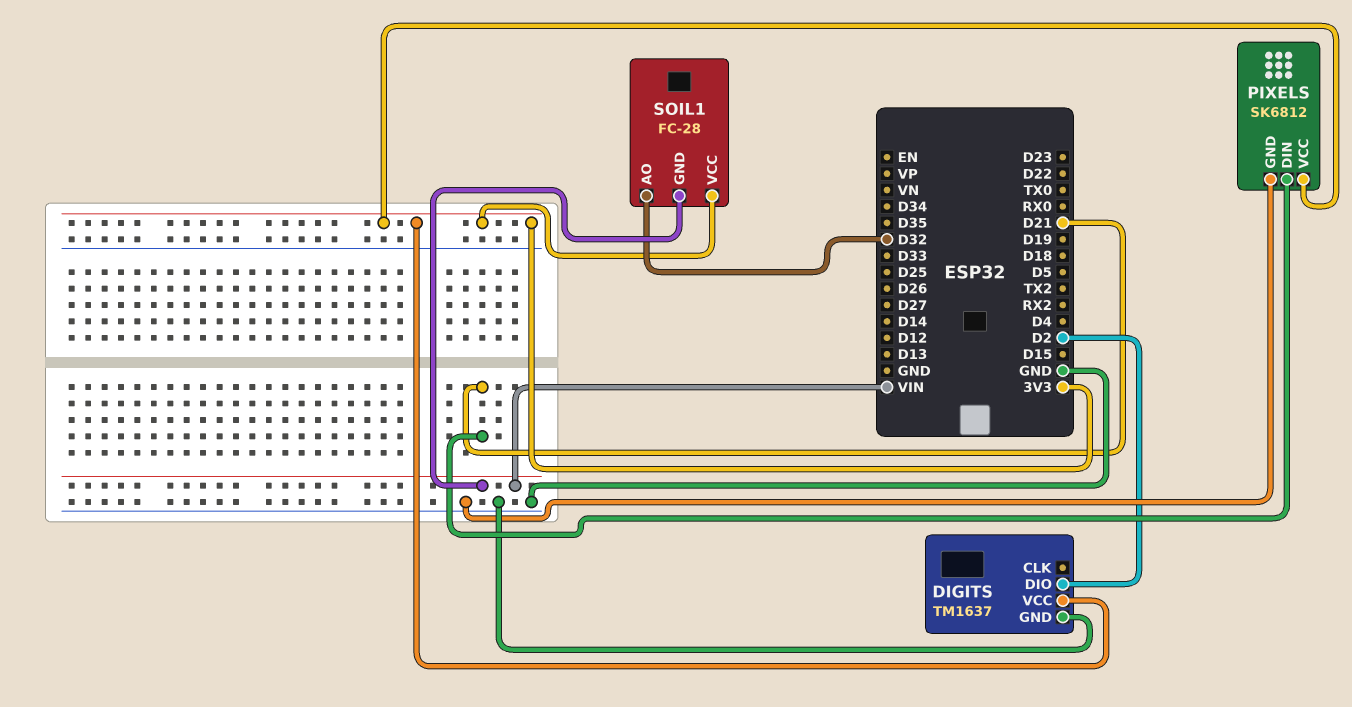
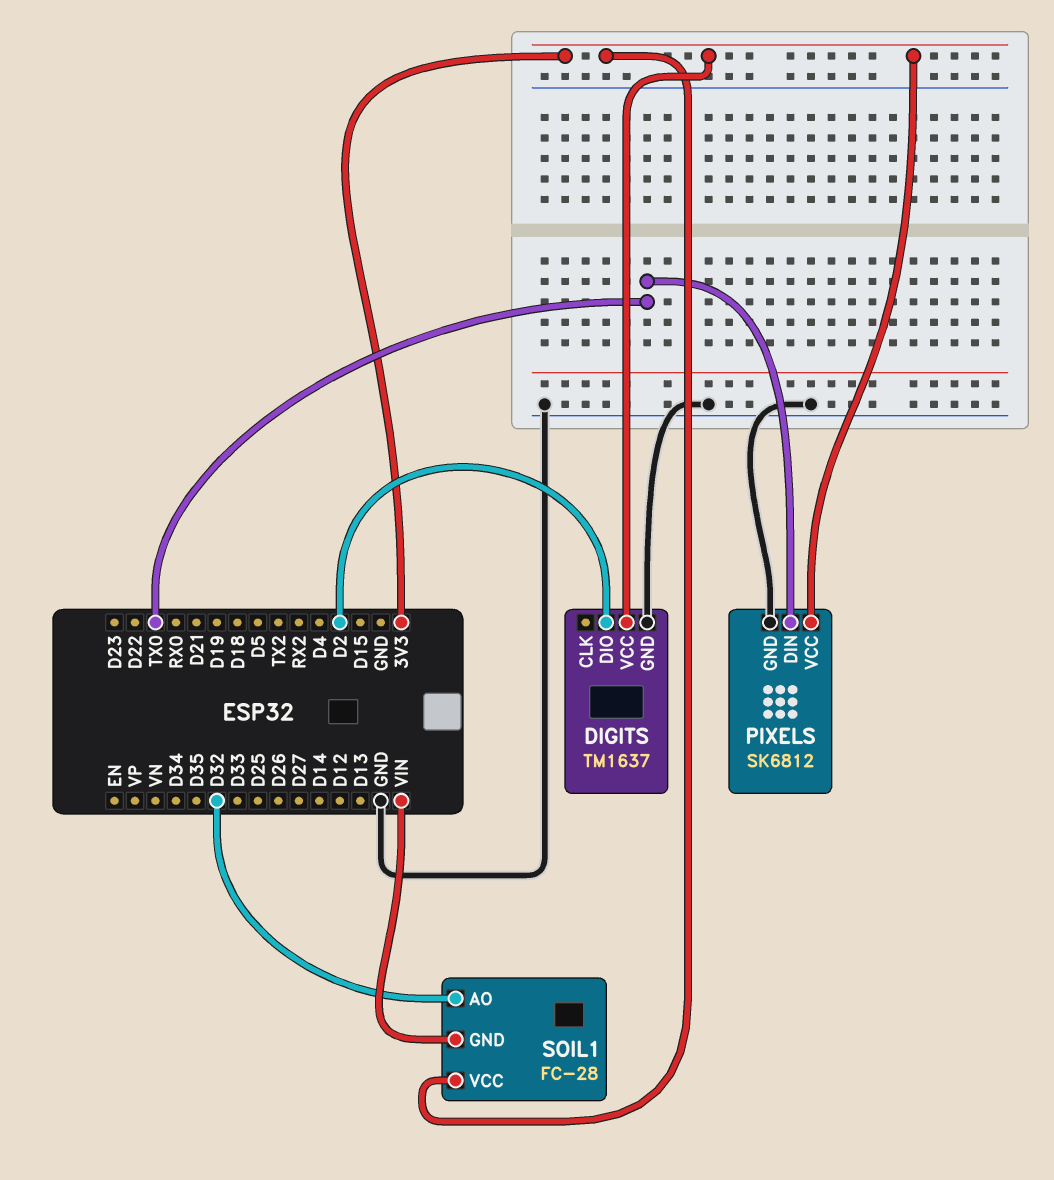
PIXELS pin DIN: D21 -> TX0

